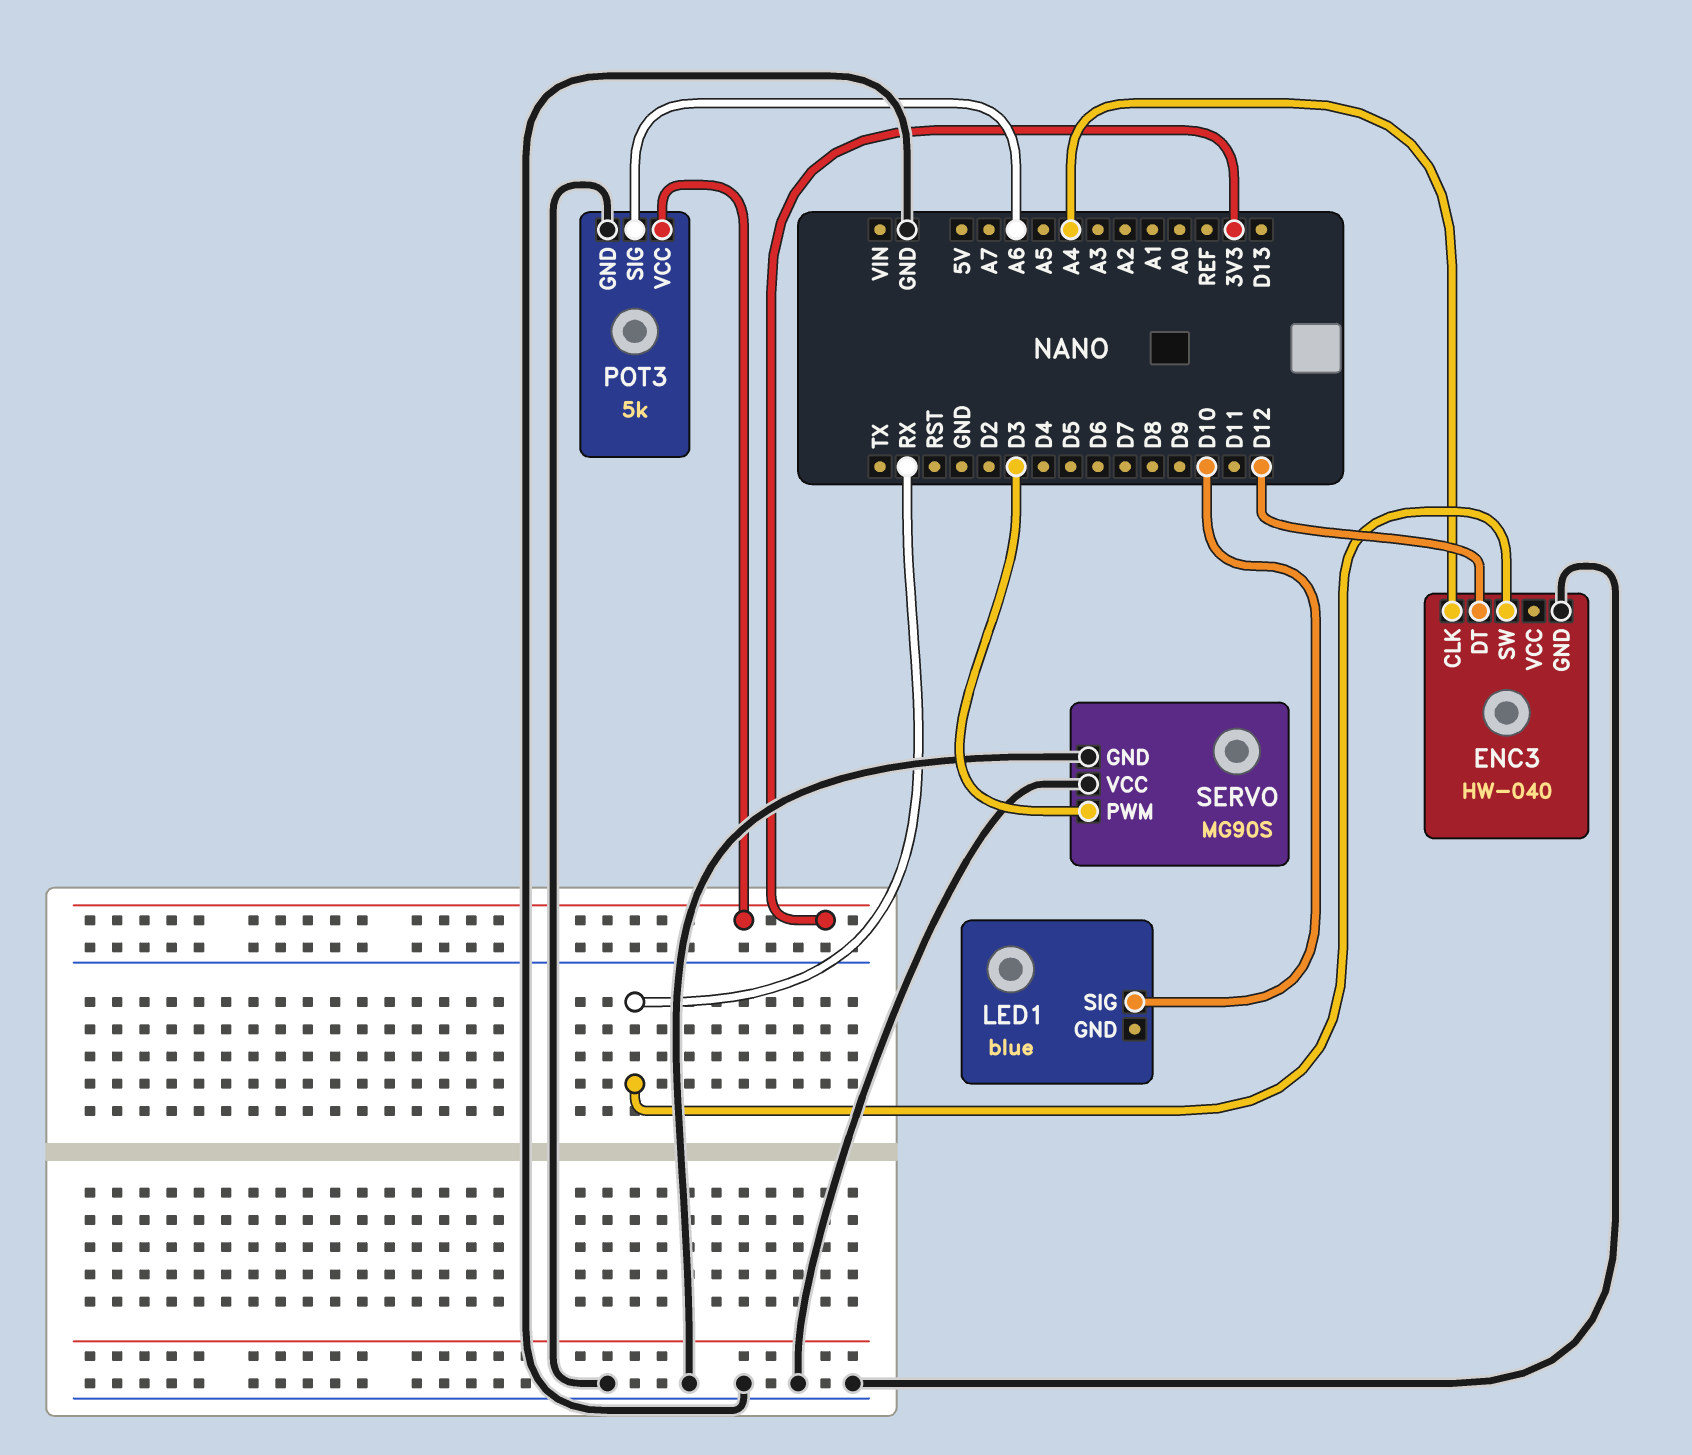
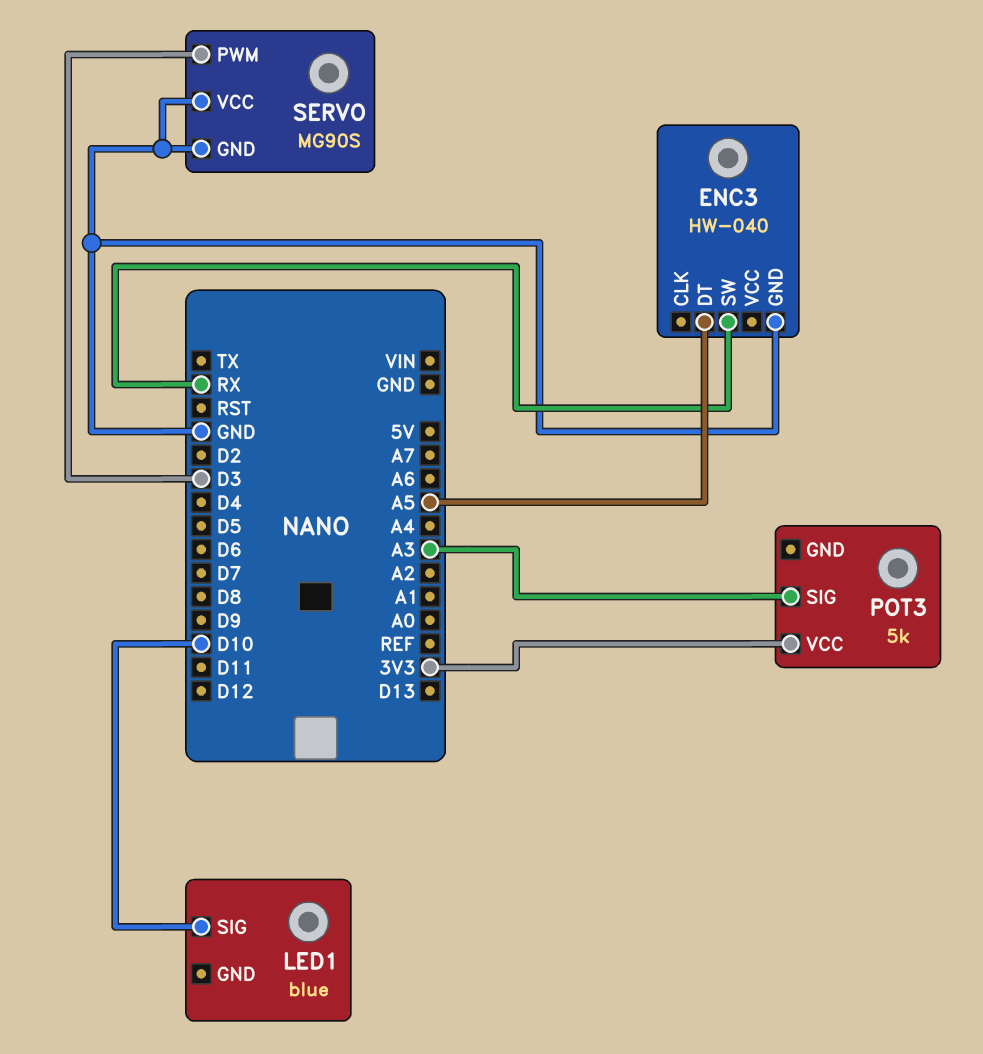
ENC3 pin CLK: A4 -> none
ENC3 pin DT: D12 -> A5
POT3 pin GND: GND -> none
POT3 pin SIG: A6 -> A3

